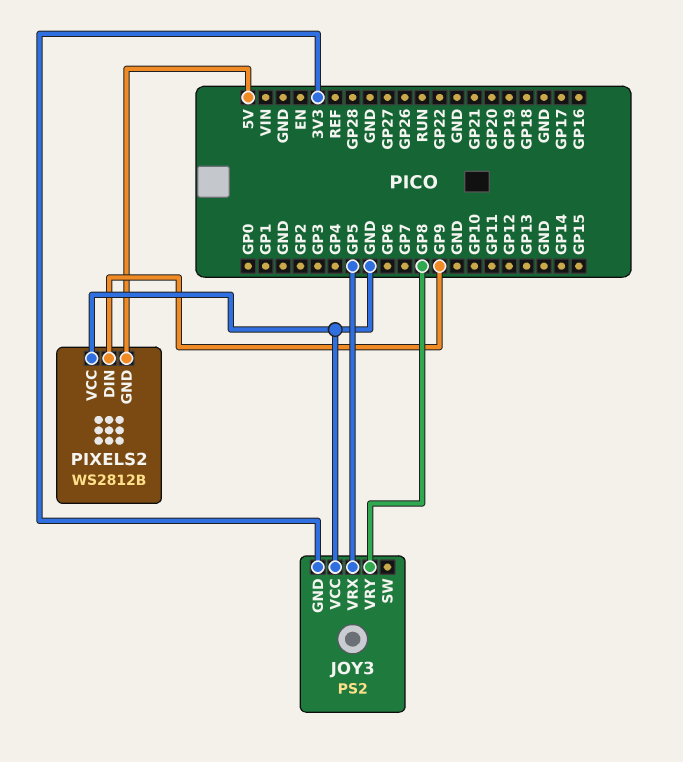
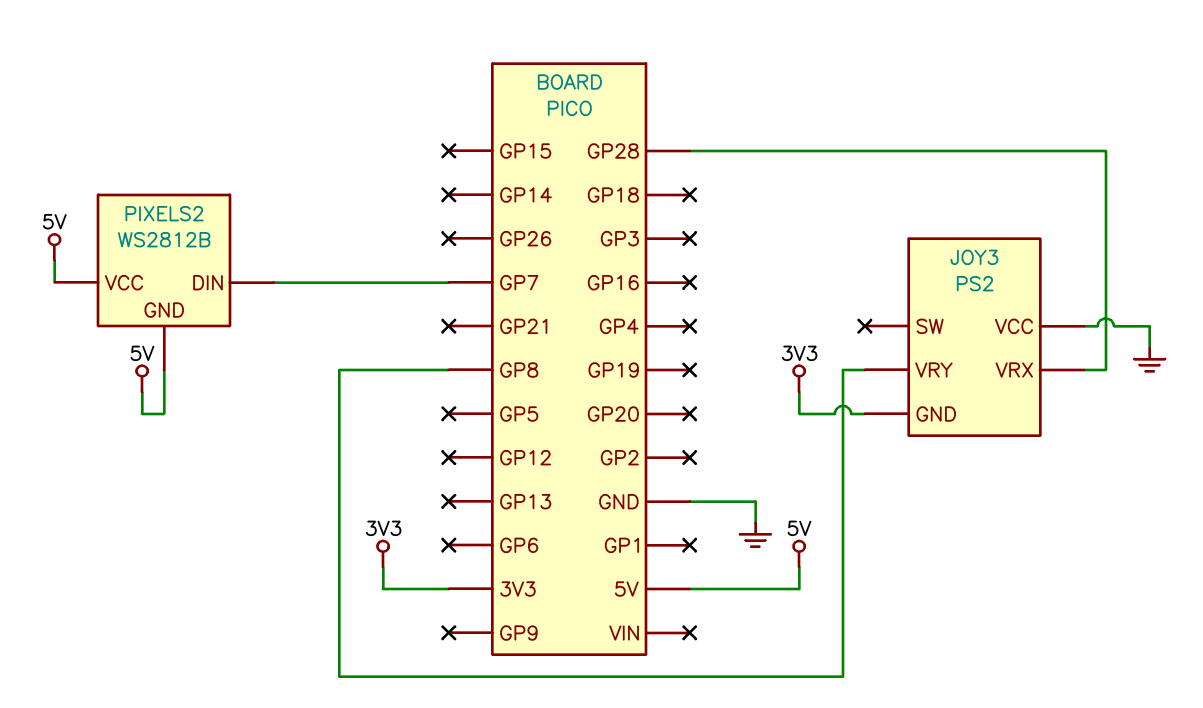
JOY3 pin VRX: GP5 -> GP28
PIXELS2 pin DIN: GP9 -> GP7
PIXELS2 pin VCC: GND -> 5V

